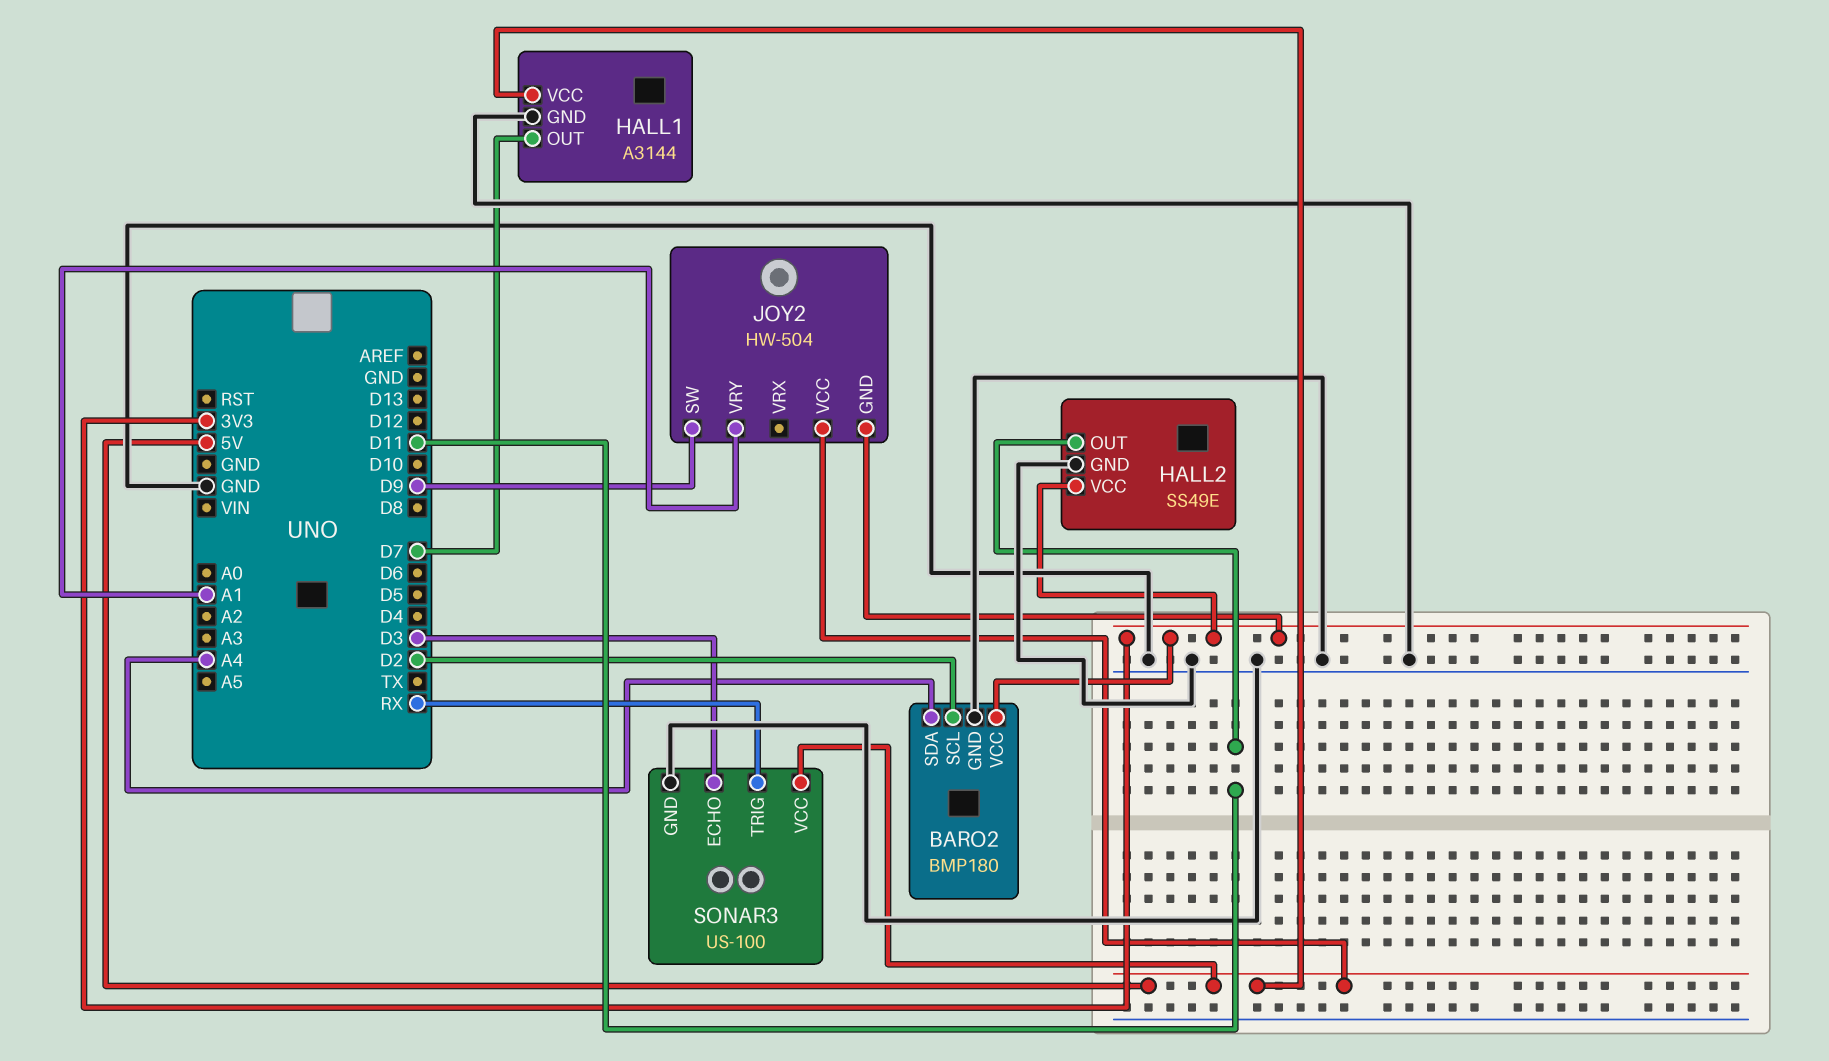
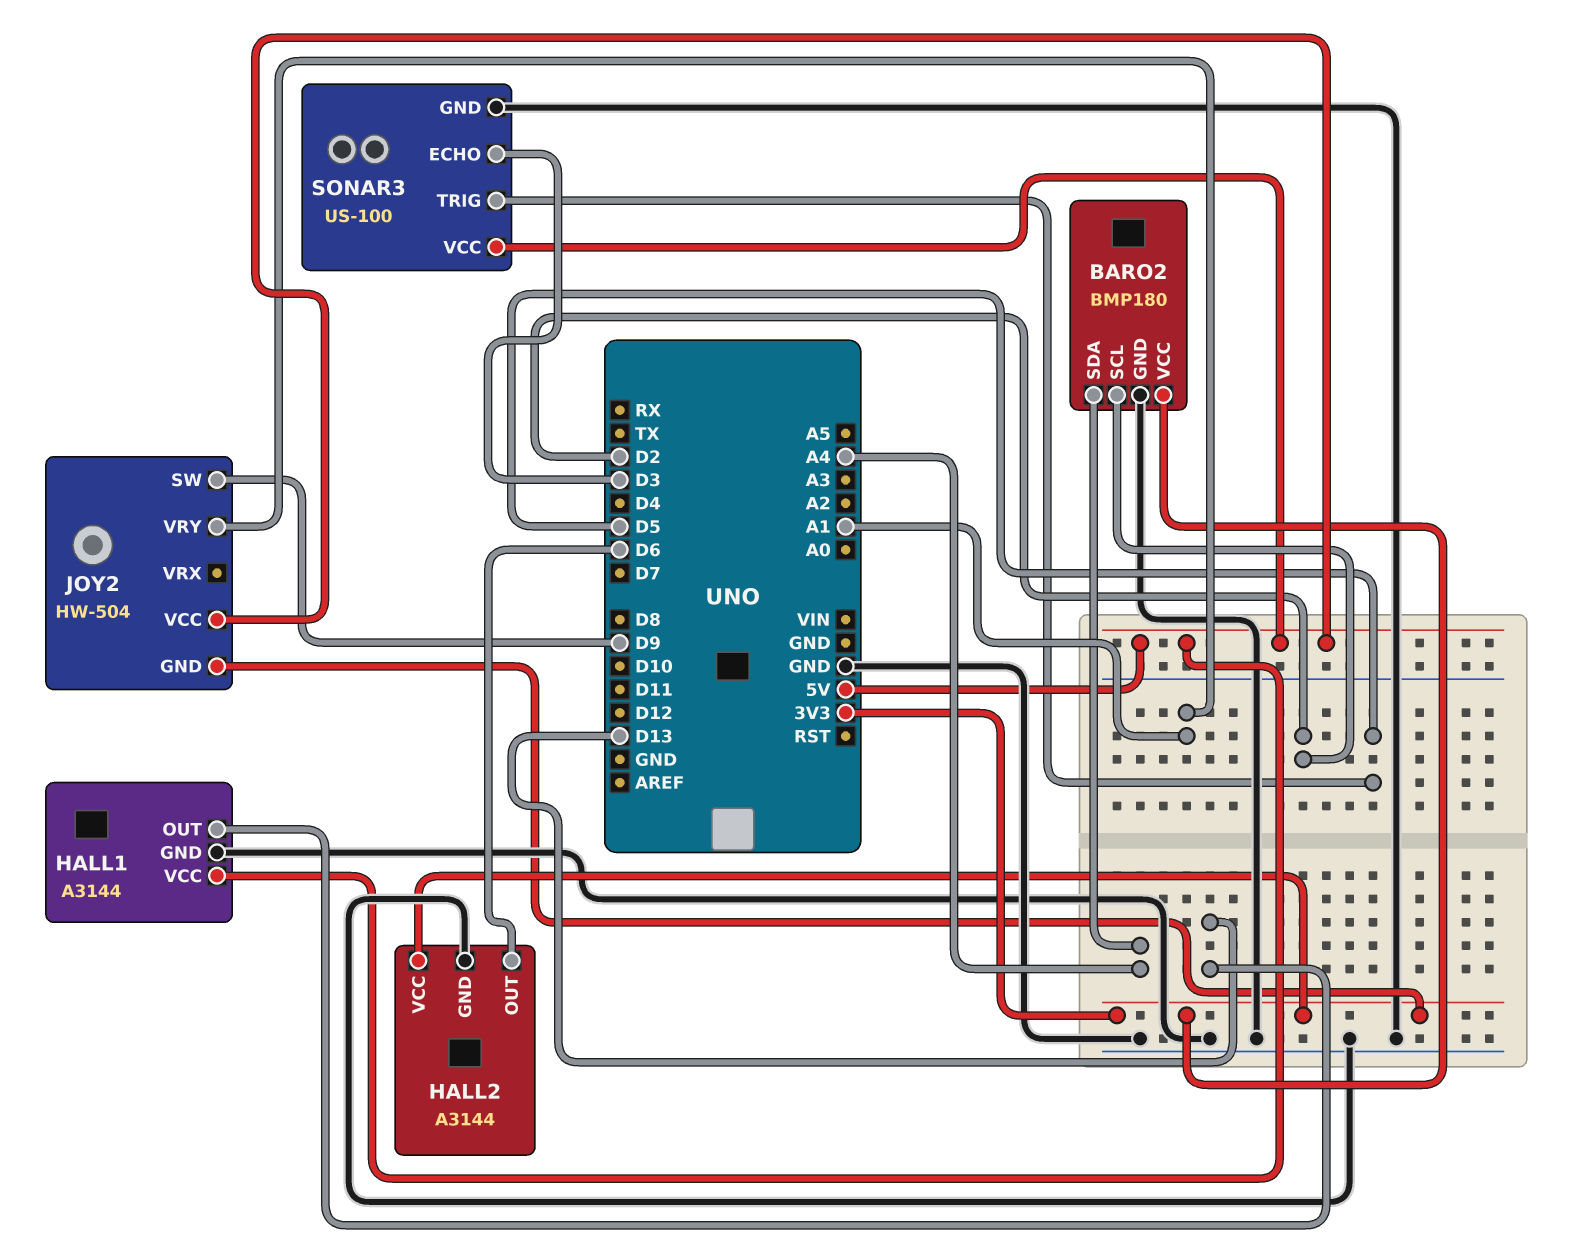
HALL1 pin OUT: D7 -> D13
HALL2: SS49E -> A3144
HALL2 pin OUT: D11 -> D6
SONAR3 pin TRIG: RX -> D5

